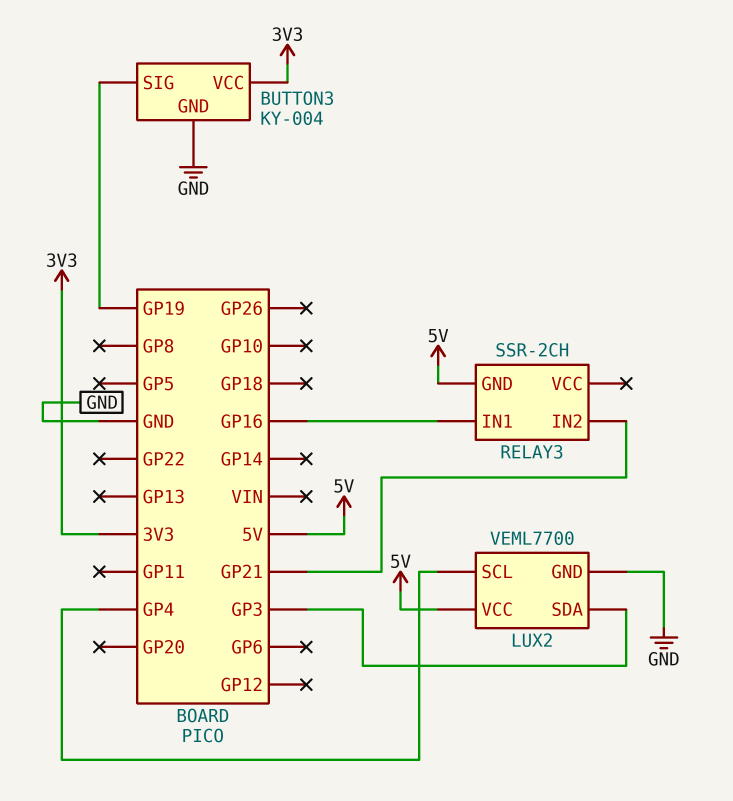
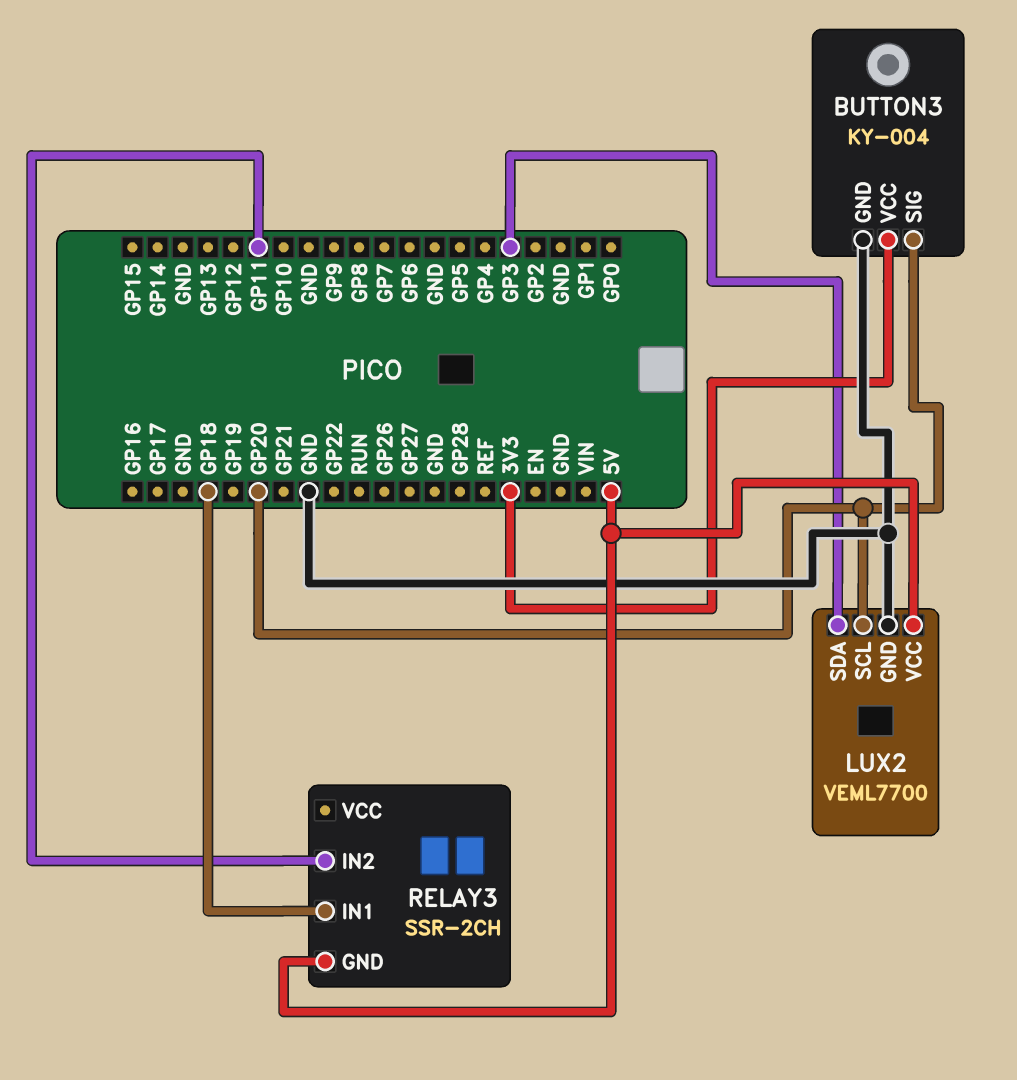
BUTTON3 pin SIG: GP19 -> GP20
LUX2 pin SCL: GP4 -> GP20
RELAY3 pin IN1: GP16 -> GP18
RELAY3 pin IN2: GP21 -> GP11

